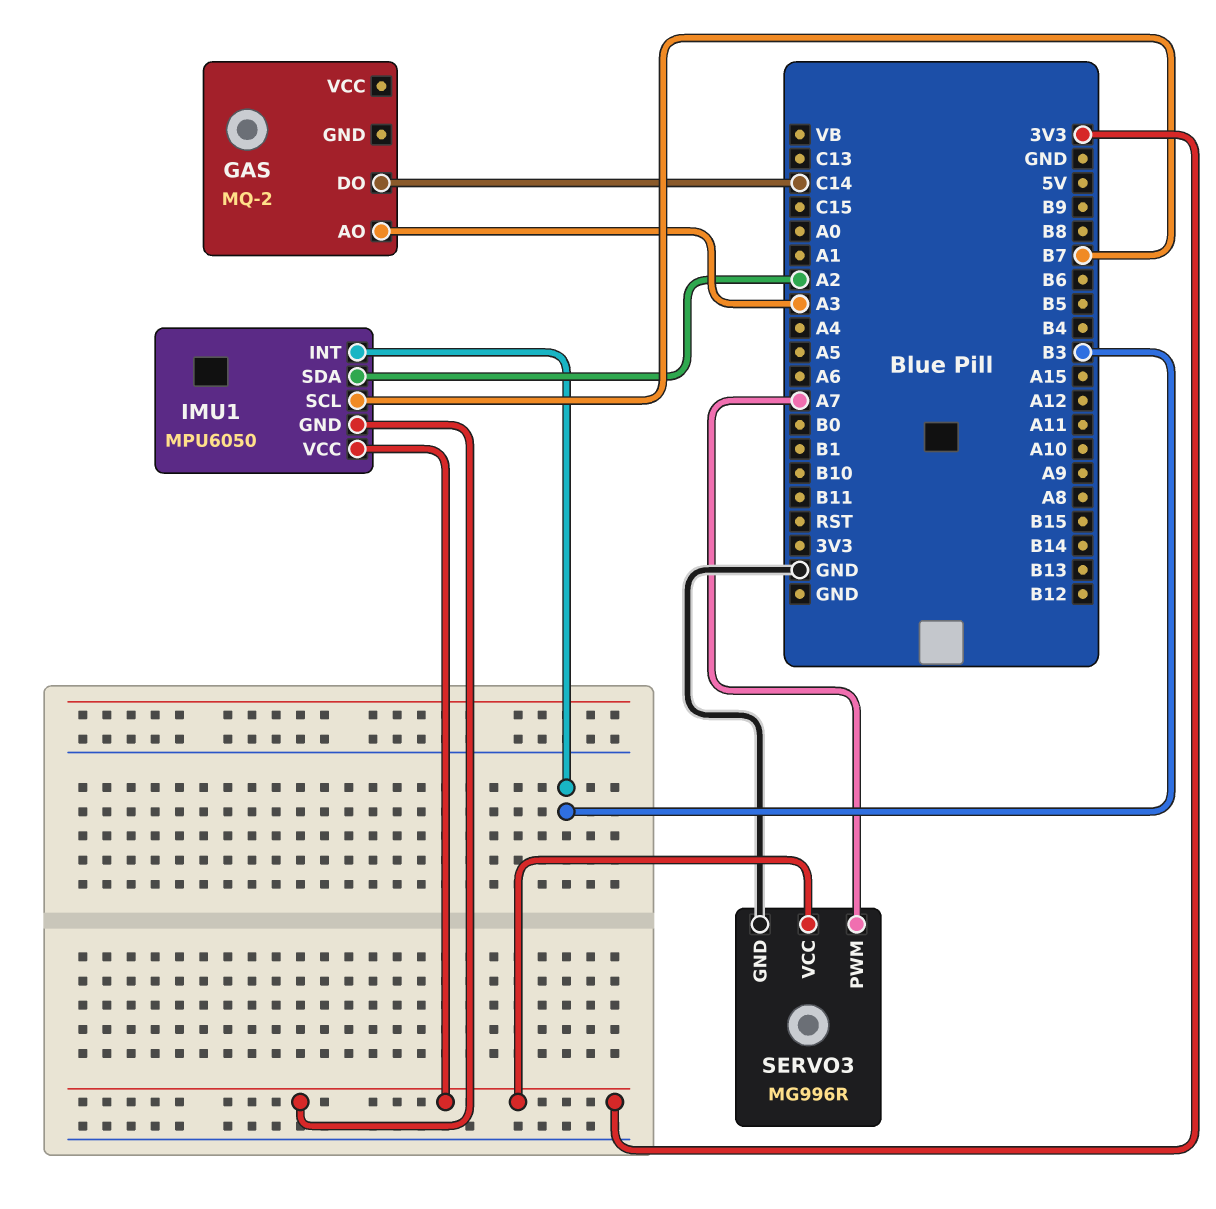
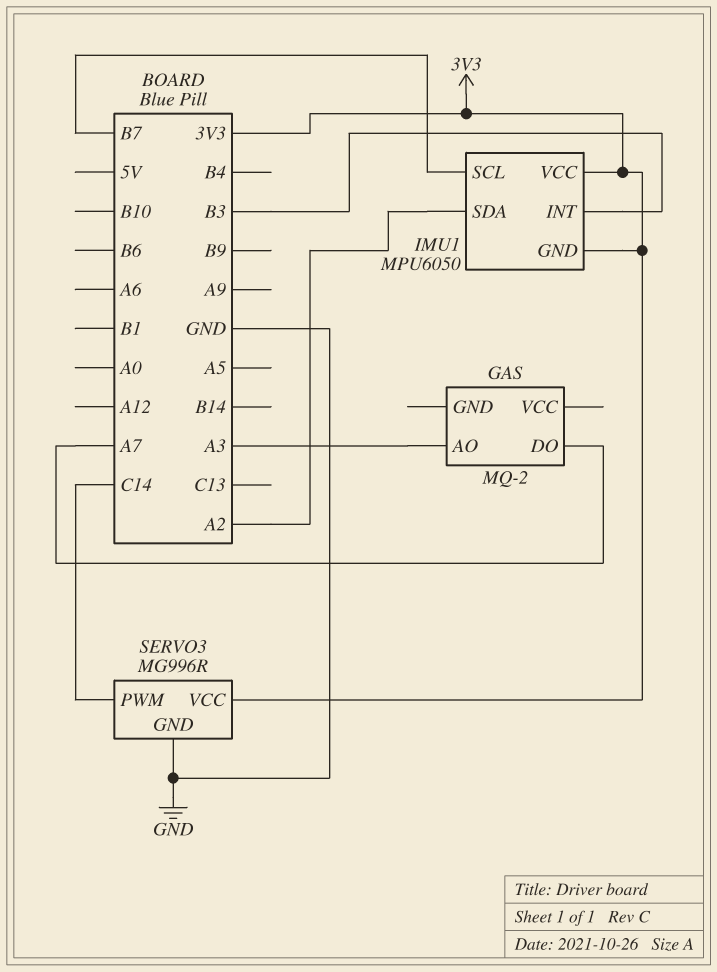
GAS pin DO: C14 -> A7
SERVO3 pin PWM: A7 -> C14

